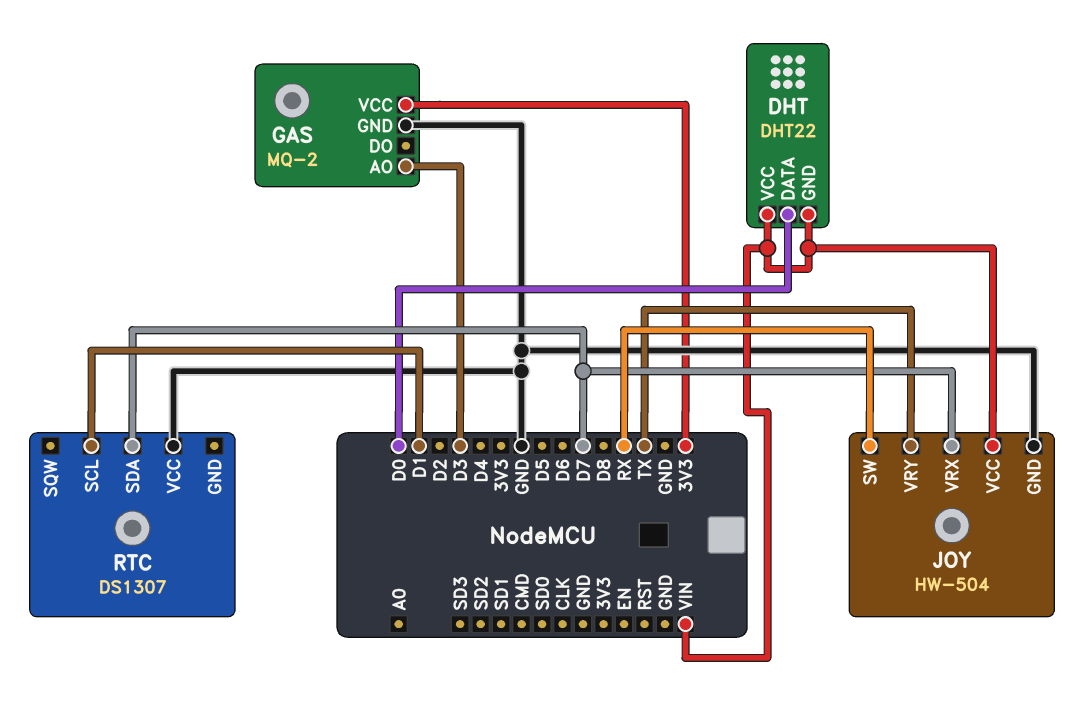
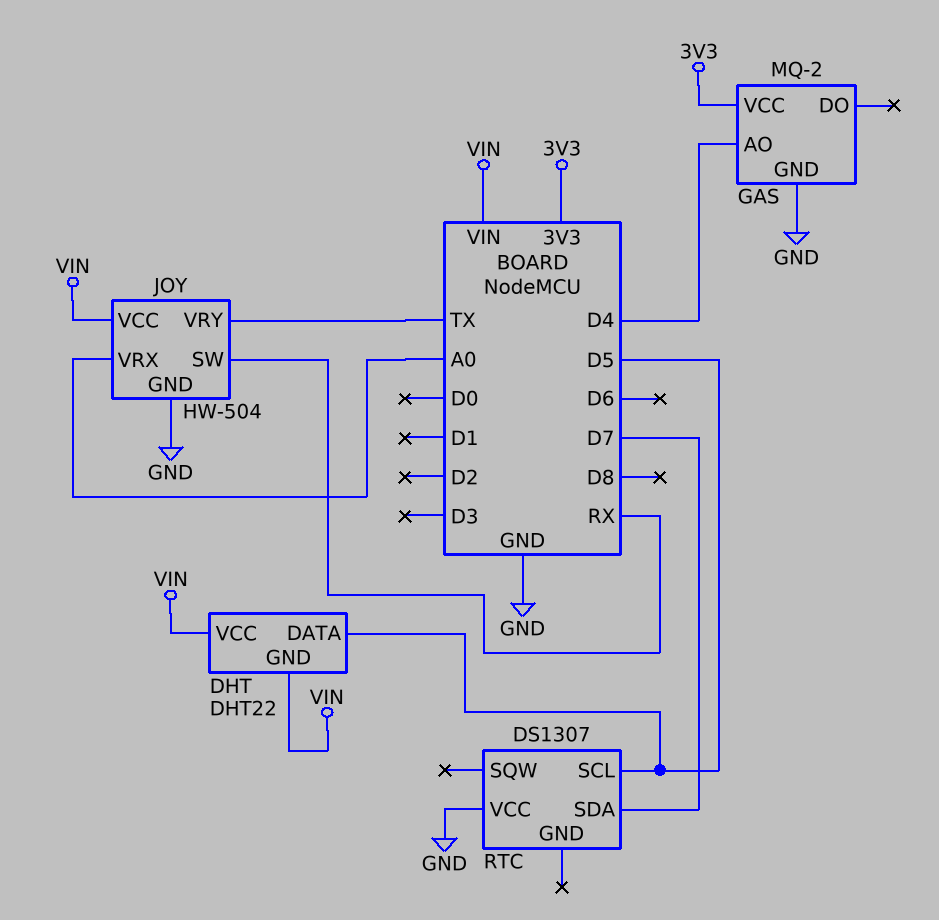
DHT pin DATA: D0 -> D5
GAS pin AO: D3 -> D4
JOY pin VRX: D7 -> A0
RTC pin SCL: D1 -> D5

